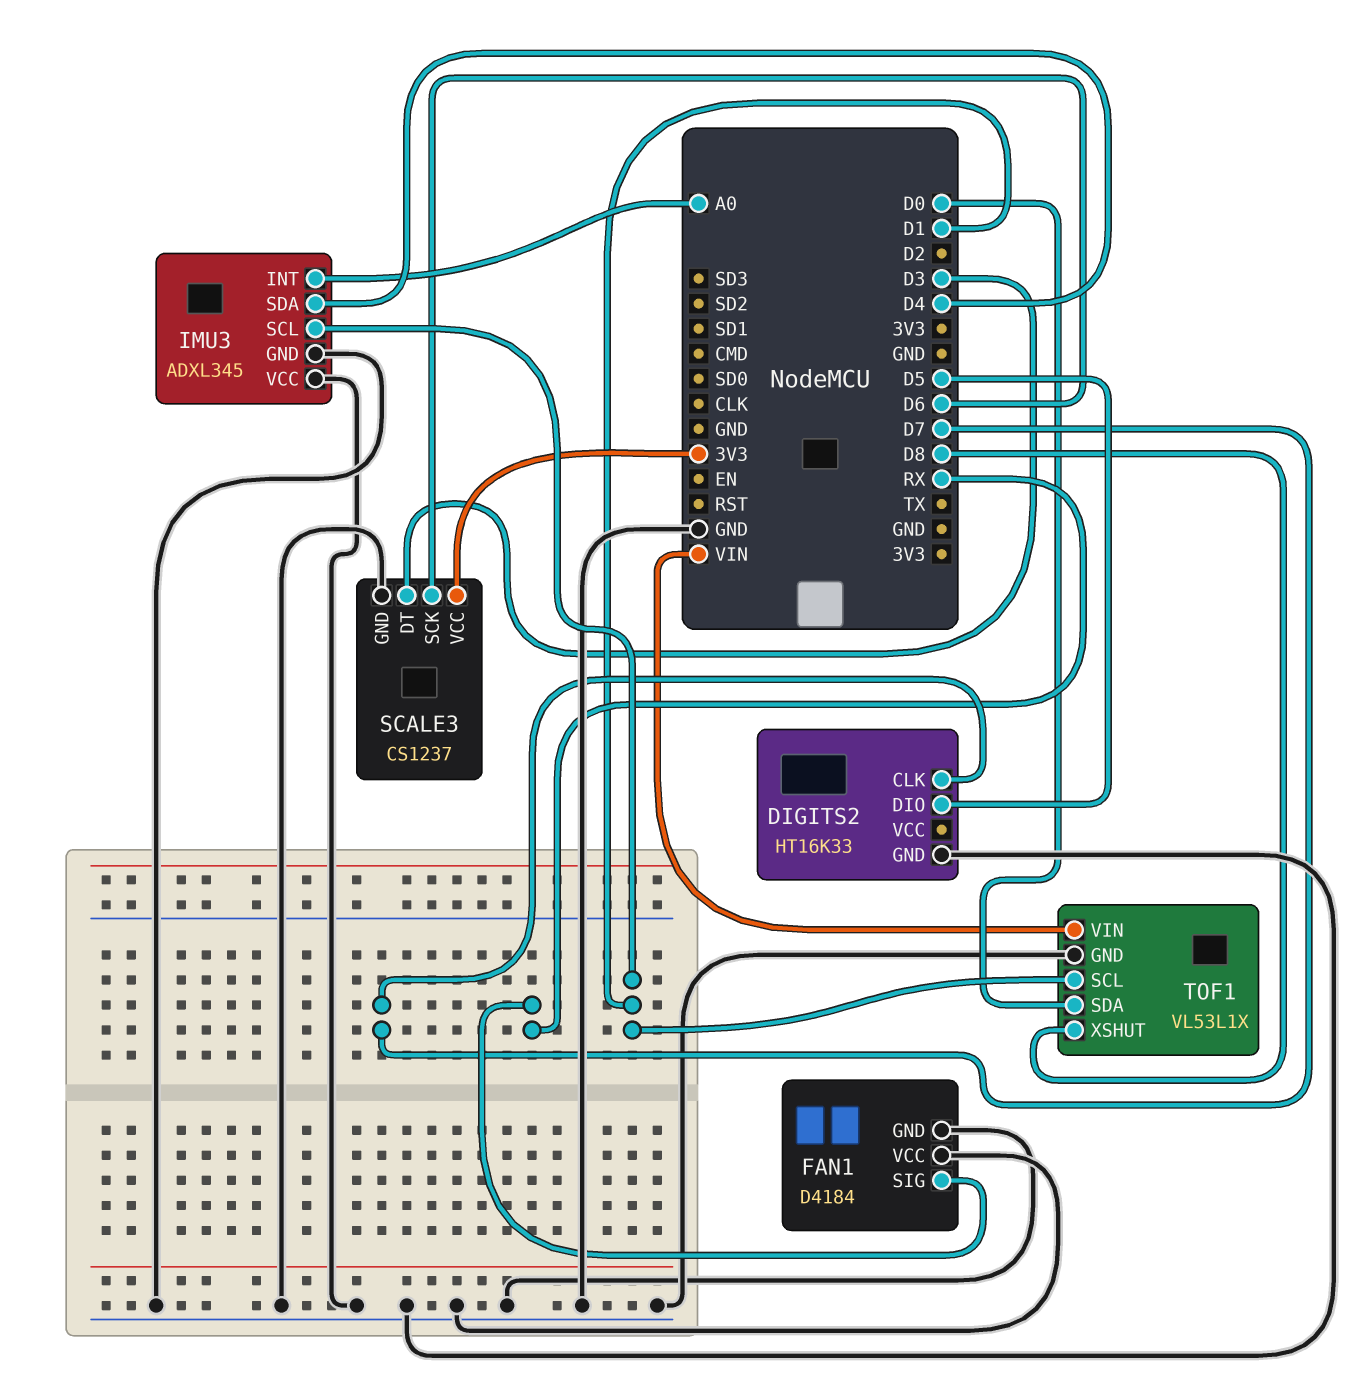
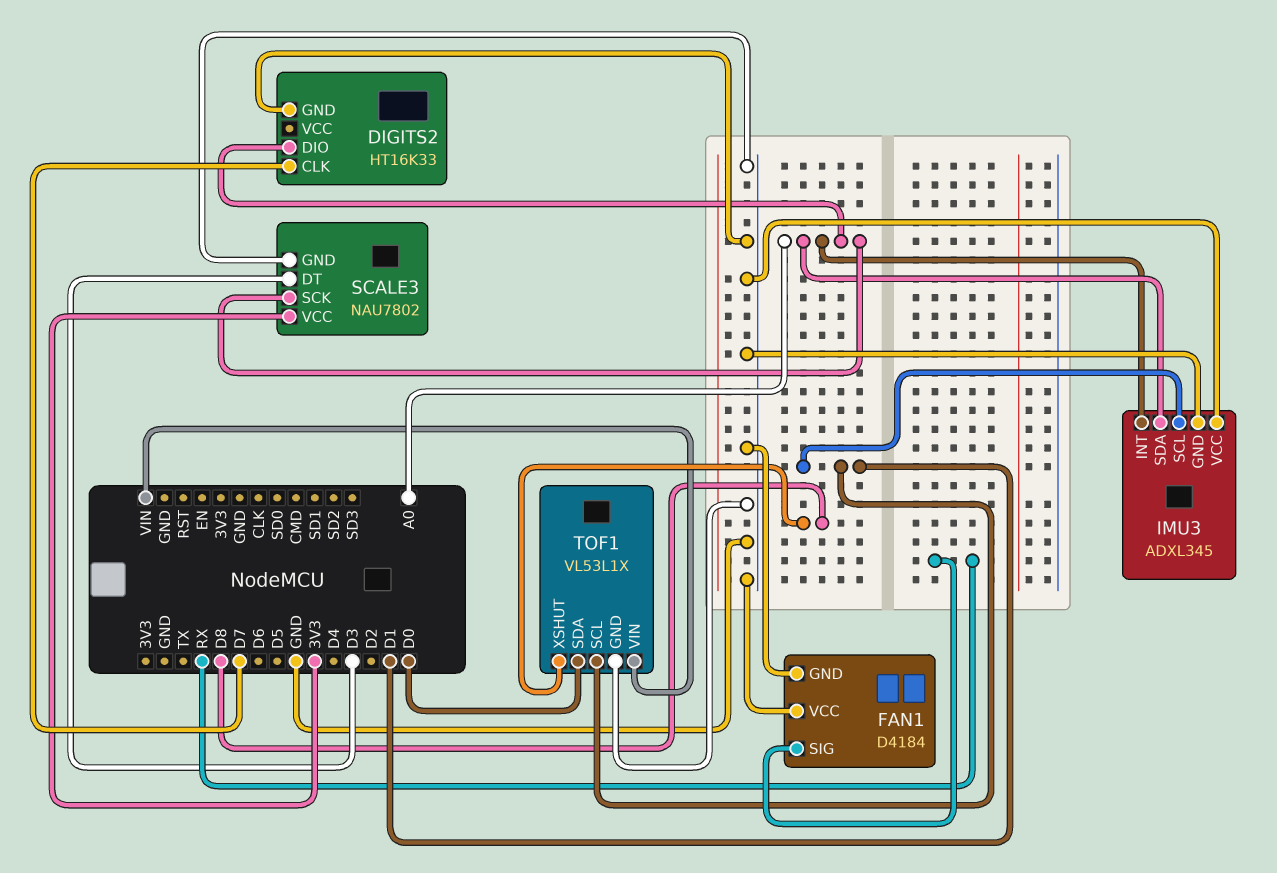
DIGITS2 pin DIO: D5 -> A0
IMU3 pin SDA: D4 -> A0
SCALE3: CS1237 -> NAU7802
SCALE3 pin SCK: D6 -> A0

